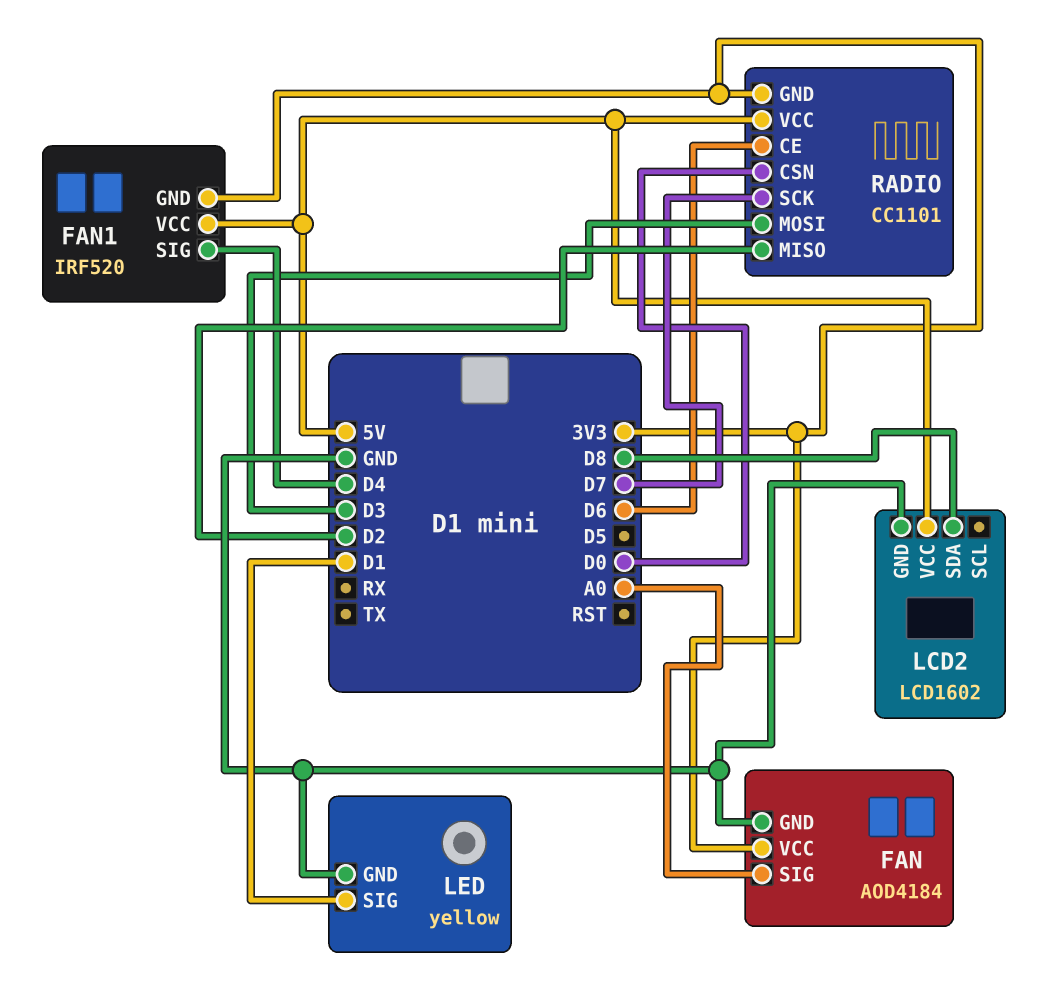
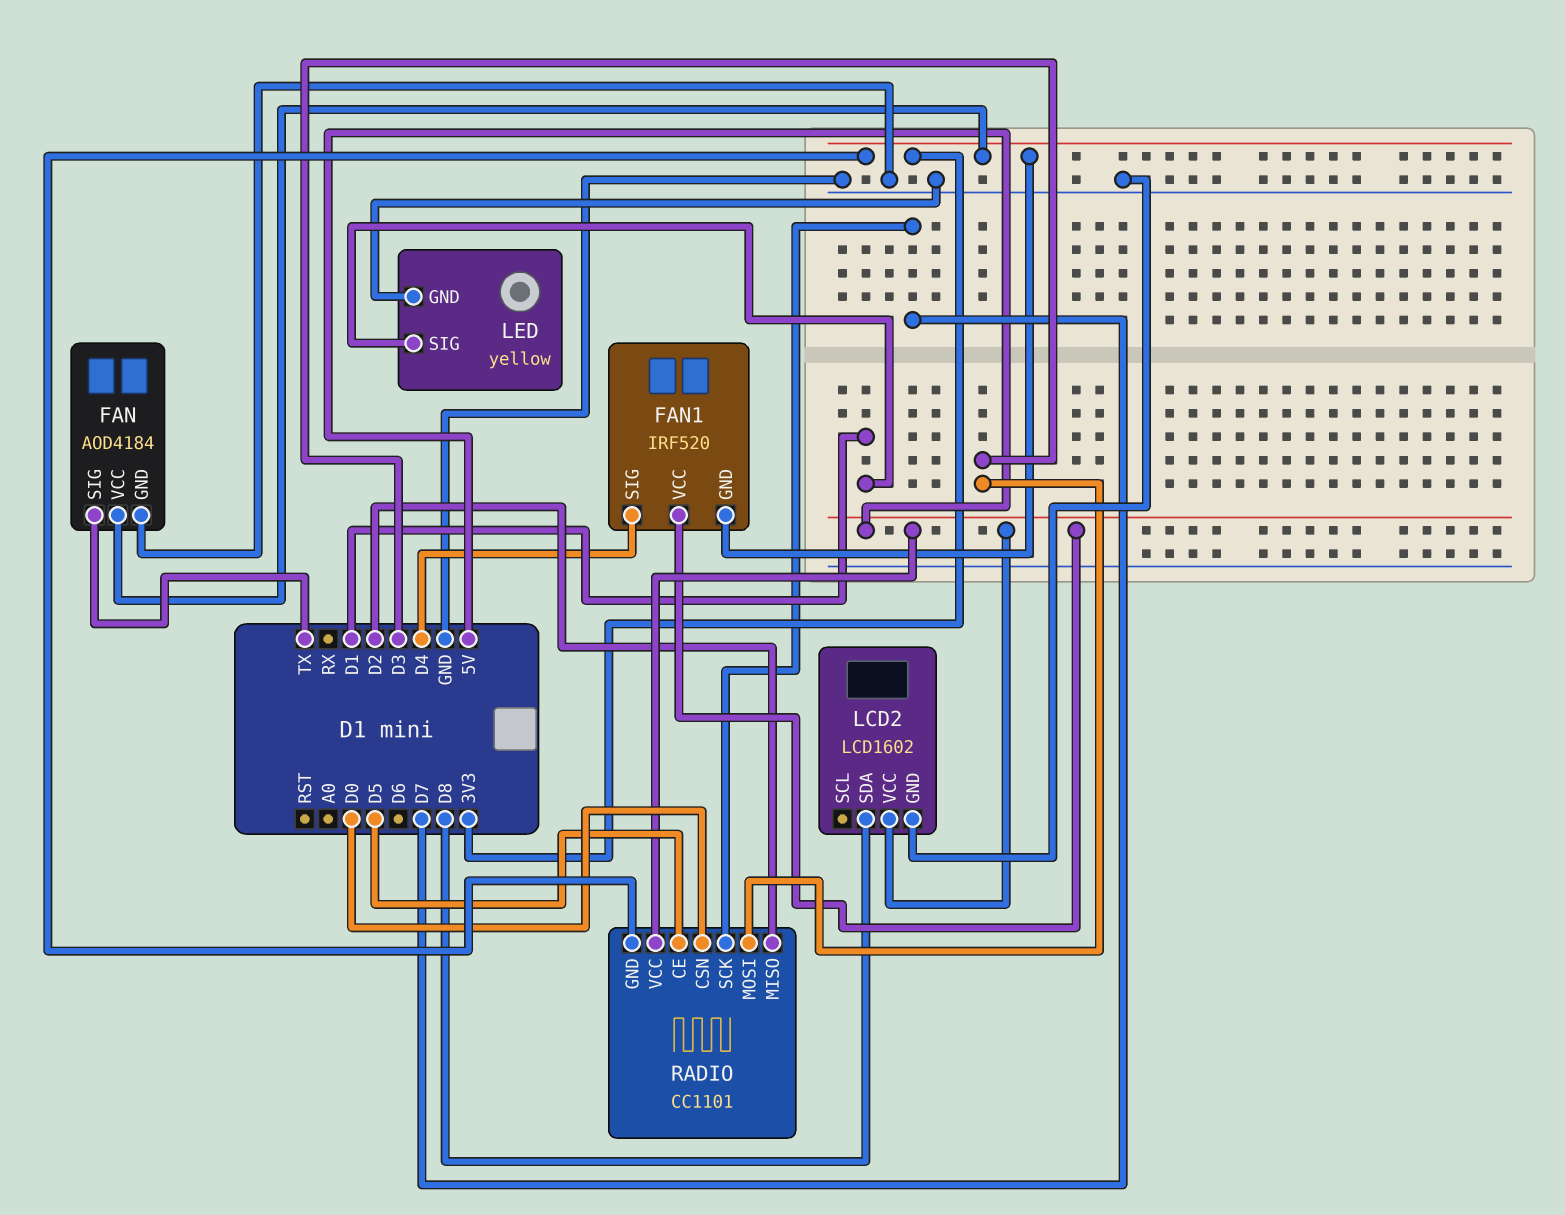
FAN pin SIG: A0 -> TX
RADIO pin CE: D6 -> D5

